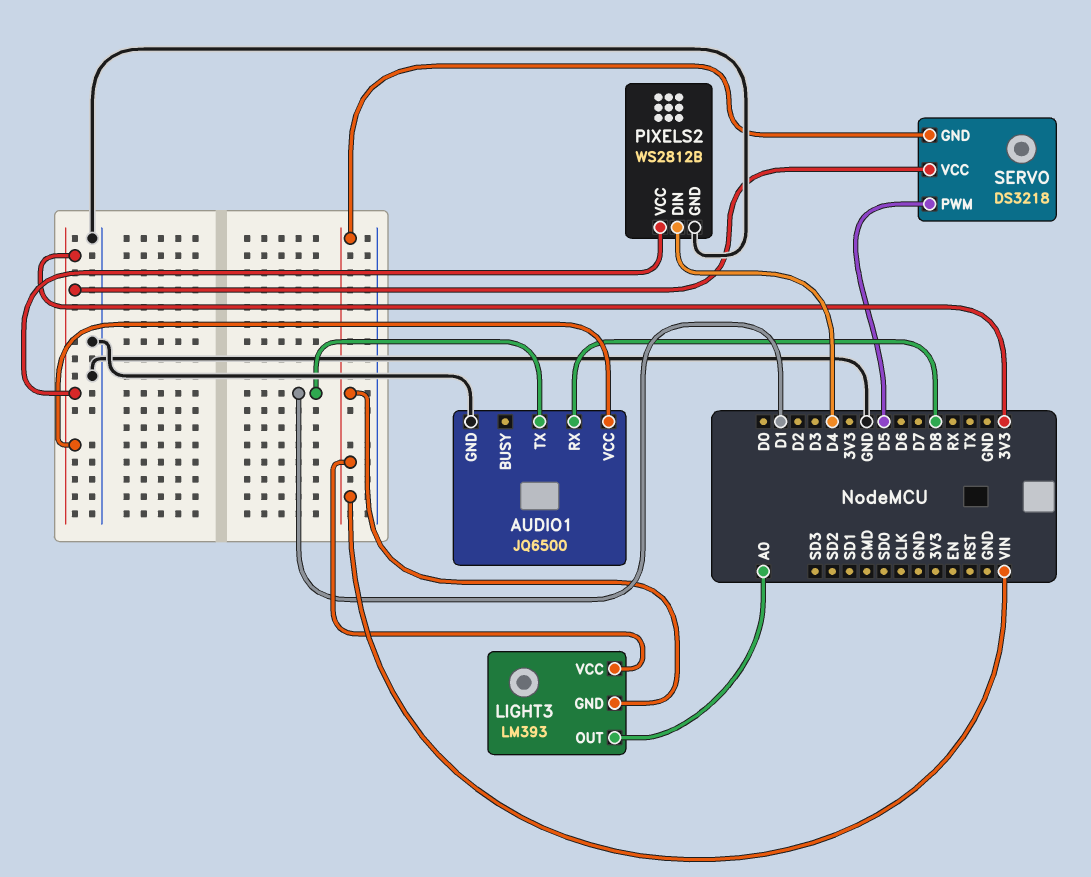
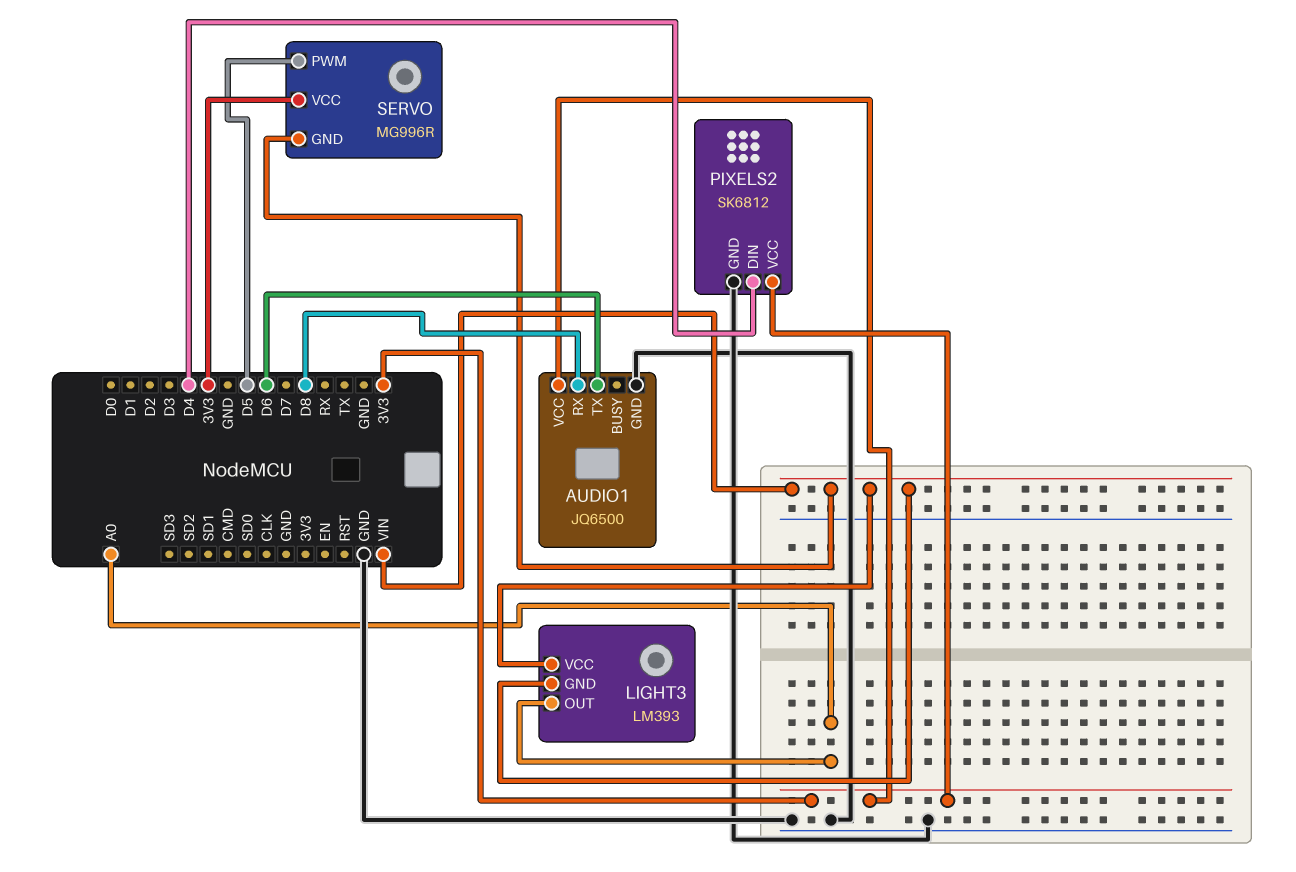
AUDIO1 pin TX: D1 -> D6
PIXELS2: WS2812B -> SK6812
SERVO: DS3218 -> MG996R

